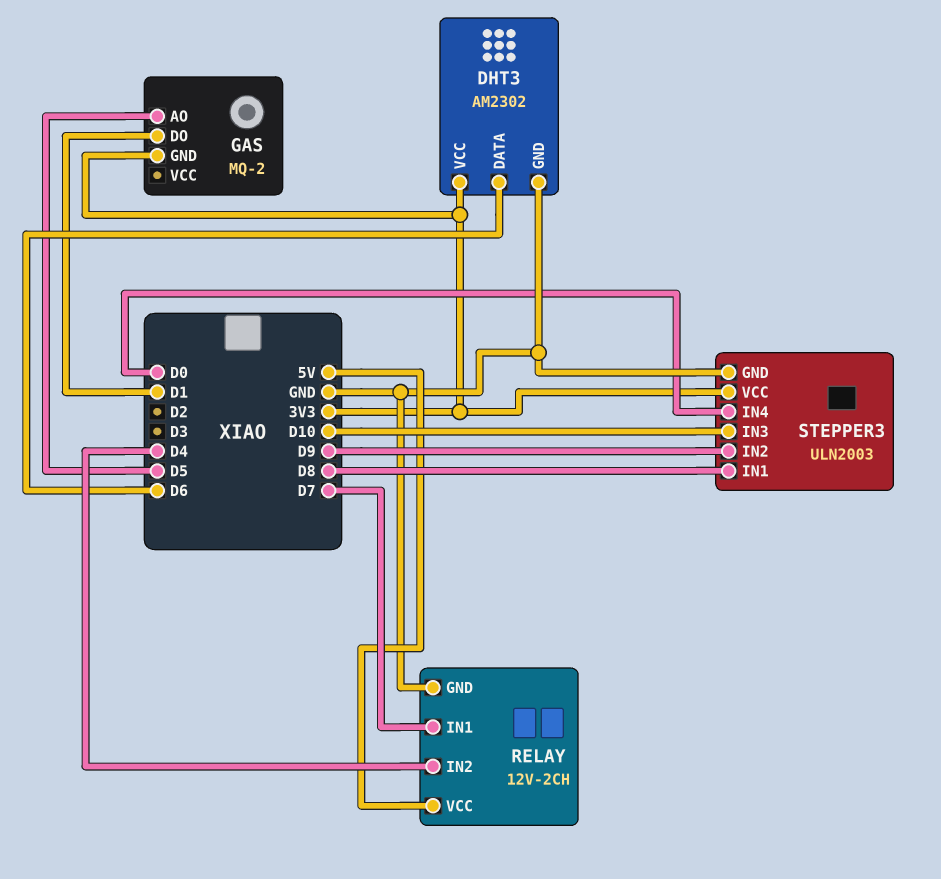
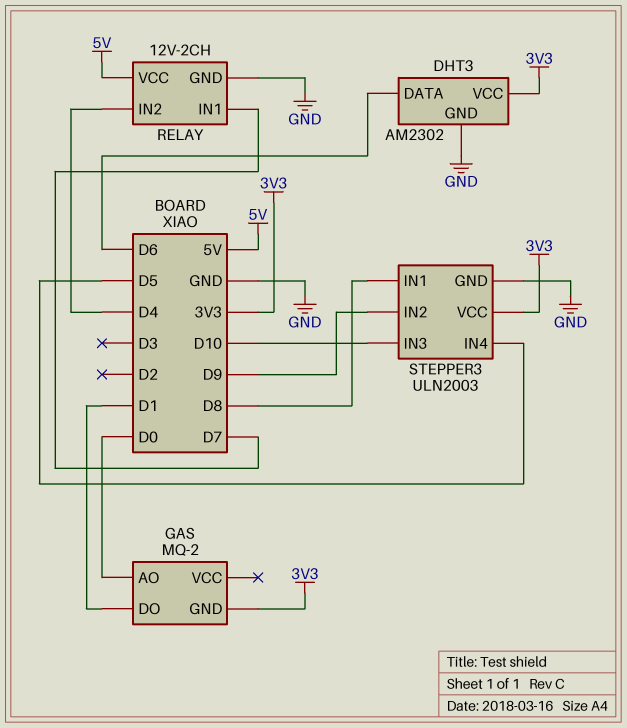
GAS pin AO: D5 -> D0
STEPPER3 pin IN4: D0 -> D5

